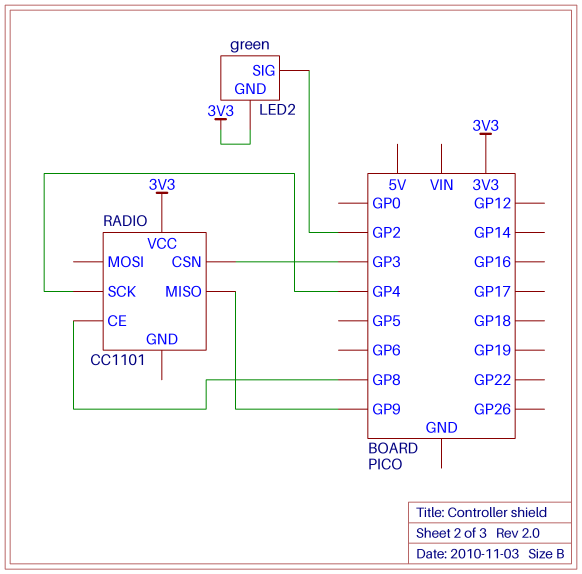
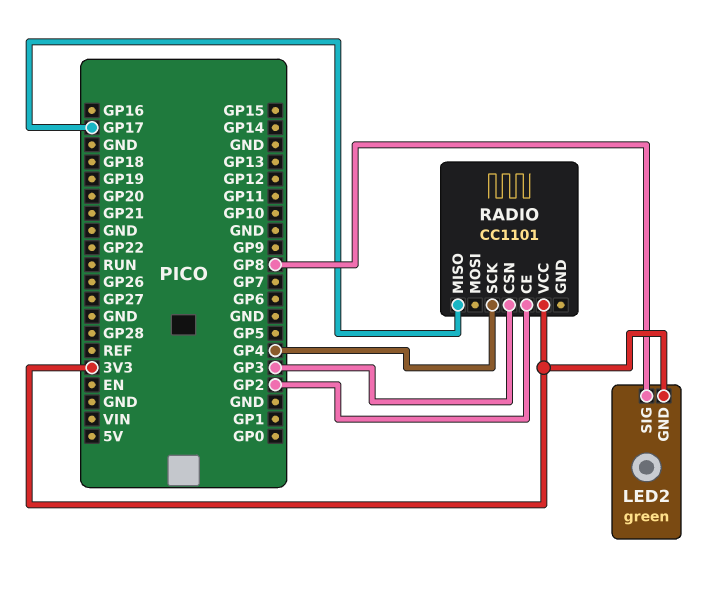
LED2 pin SIG: GP2 -> GP8
RADIO pin CE: GP8 -> GP2
RADIO pin MISO: GP9 -> GP17

